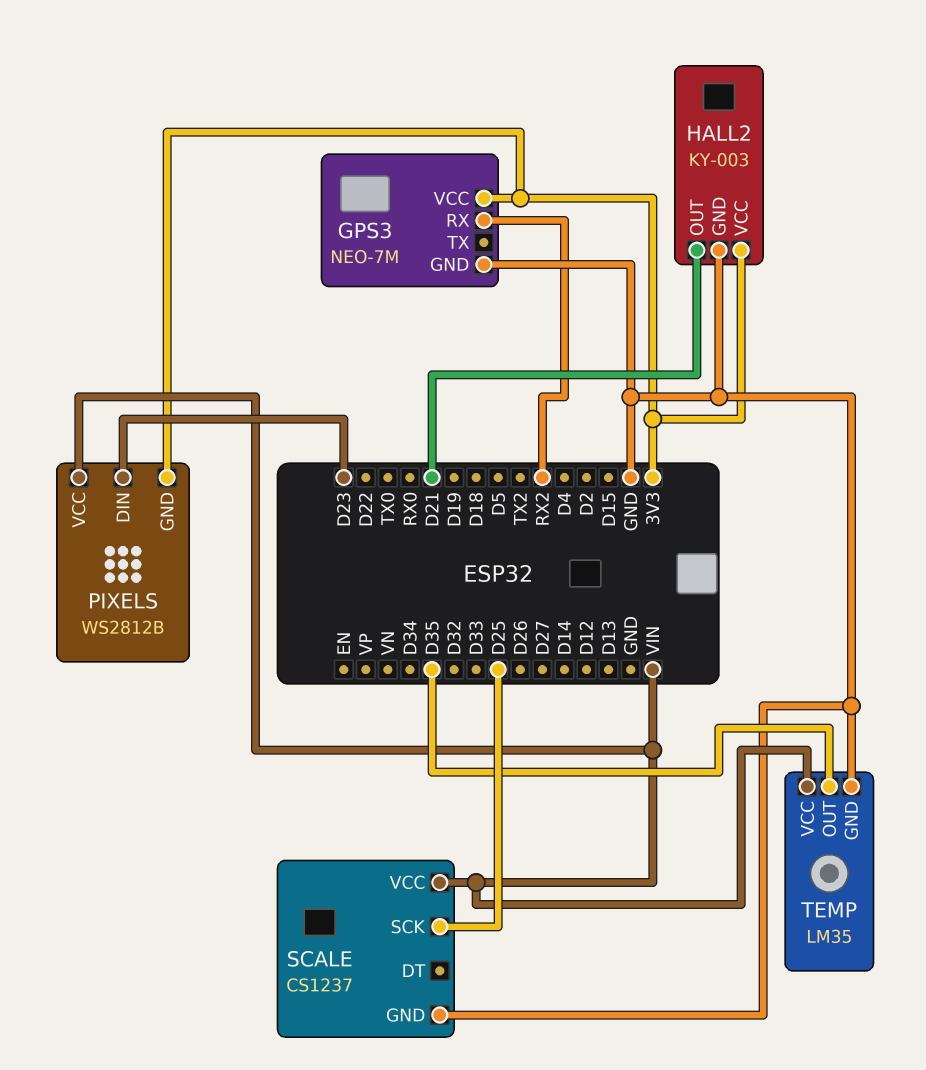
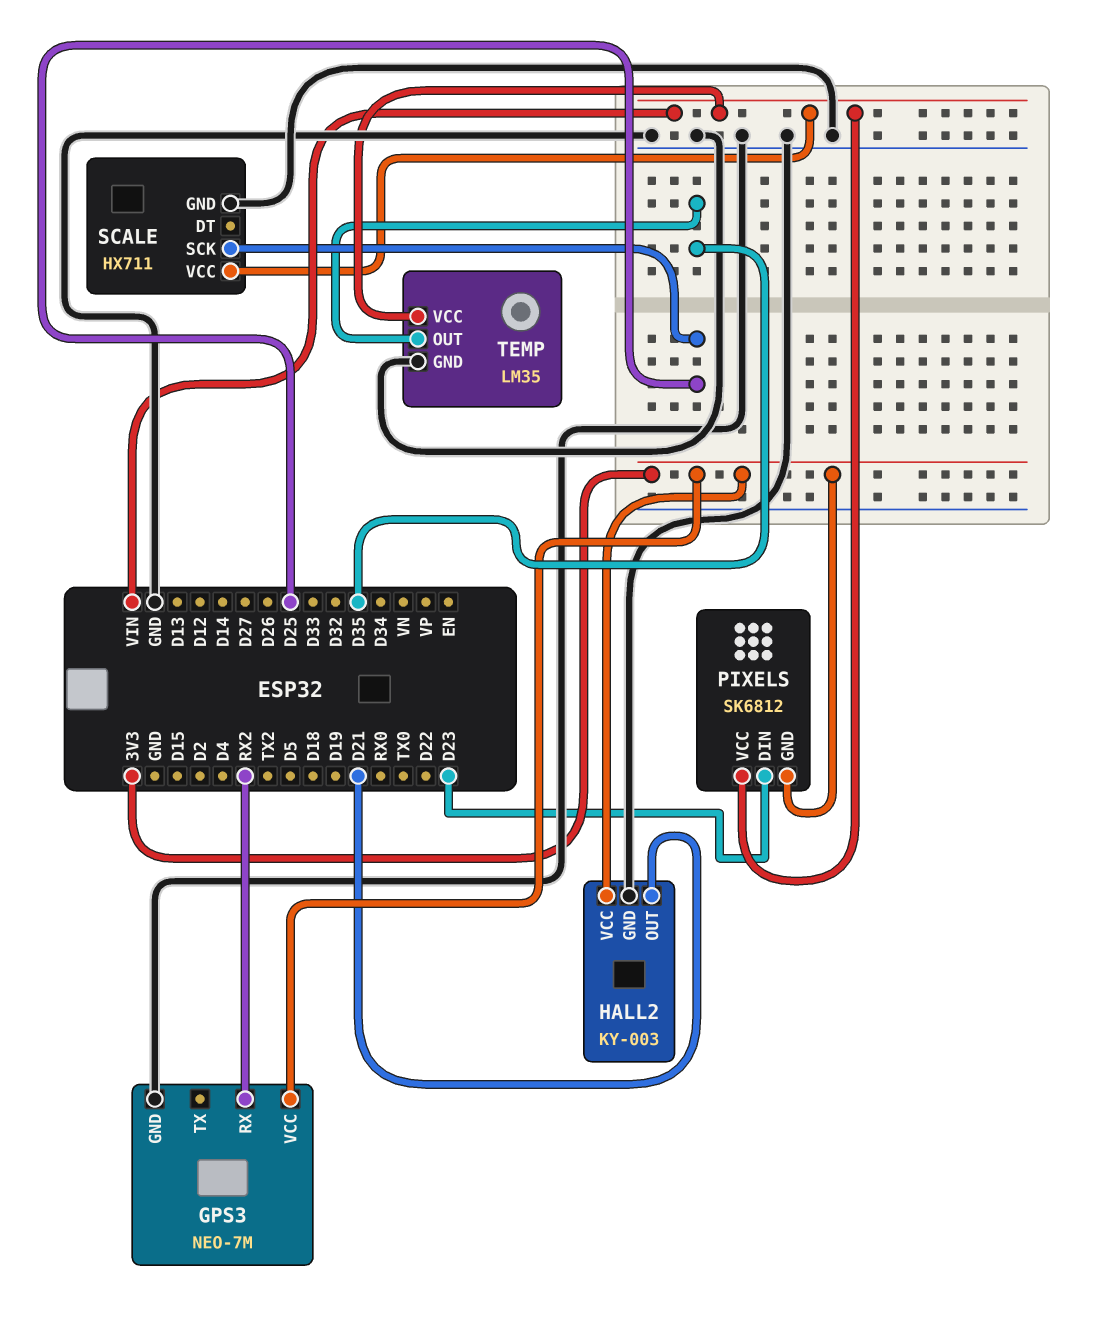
PIXELS: WS2812B -> SK6812
SCALE: CS1237 -> HX711

